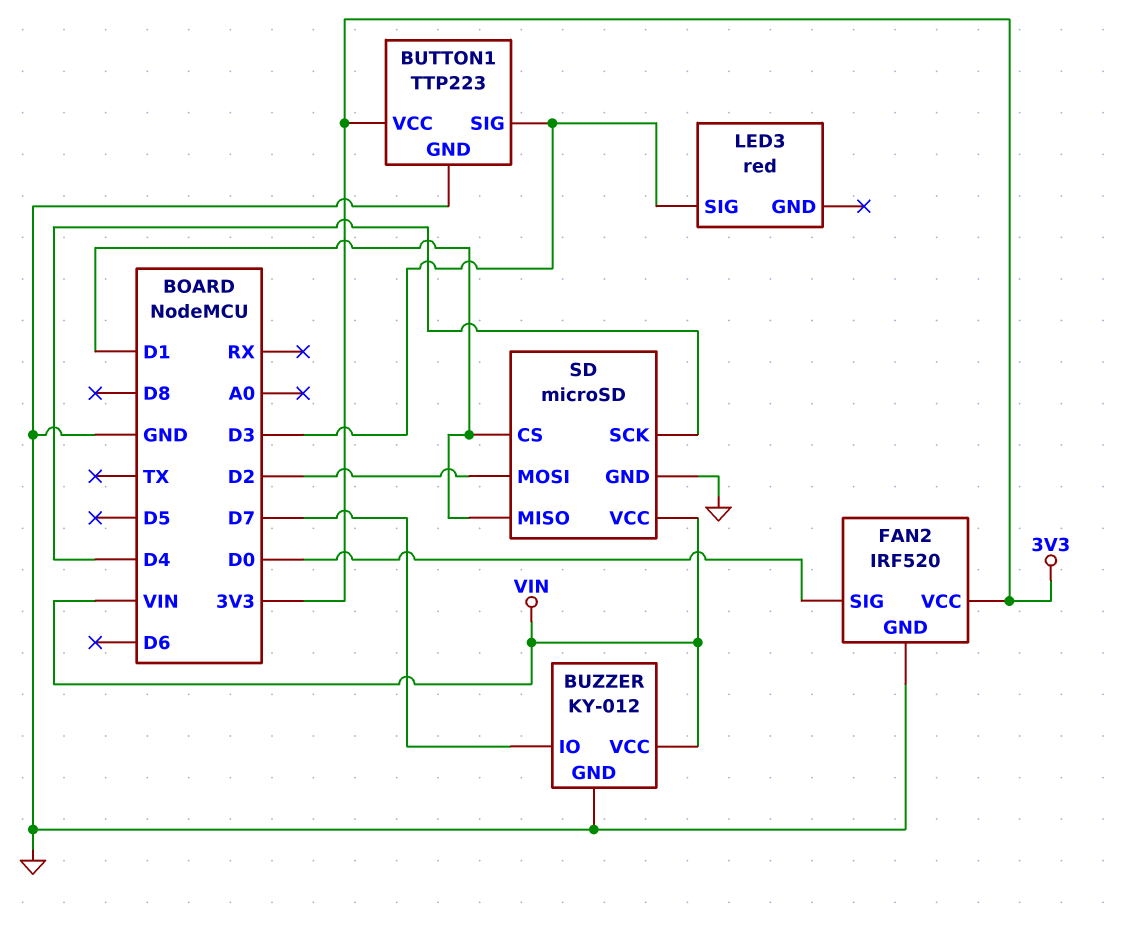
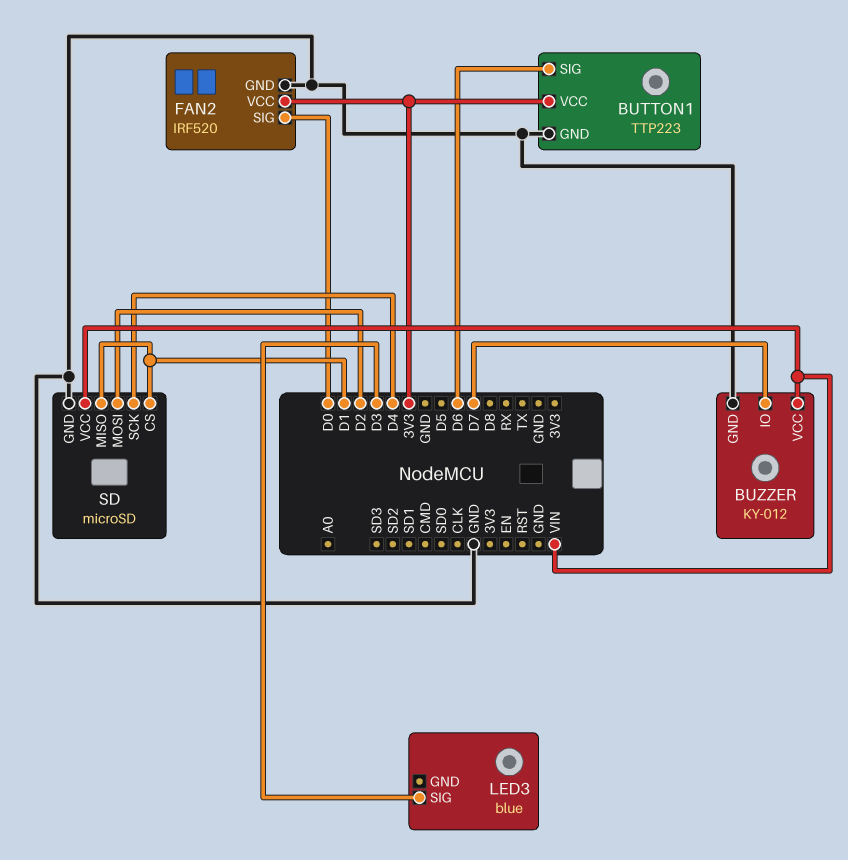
BUTTON1 pin SIG: D3 -> D6
LED3: red -> blue

